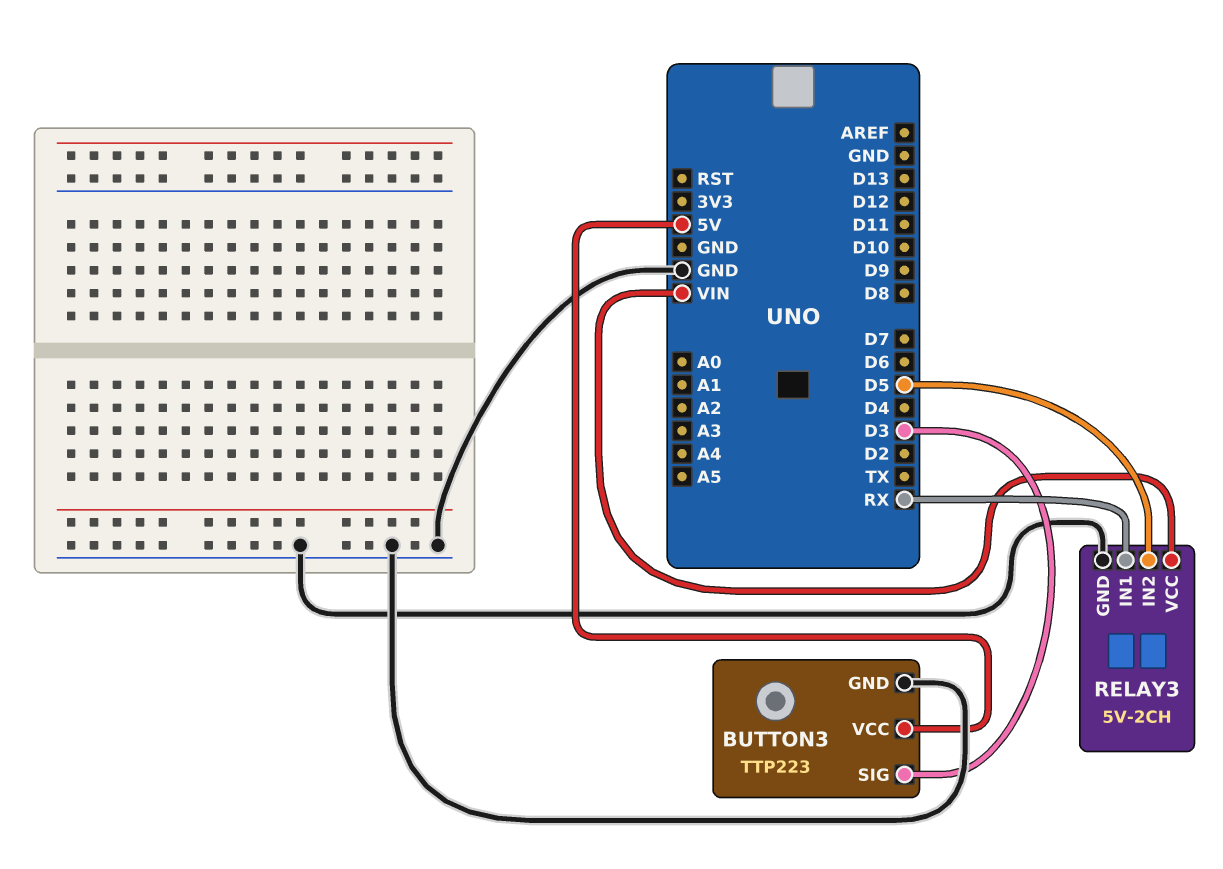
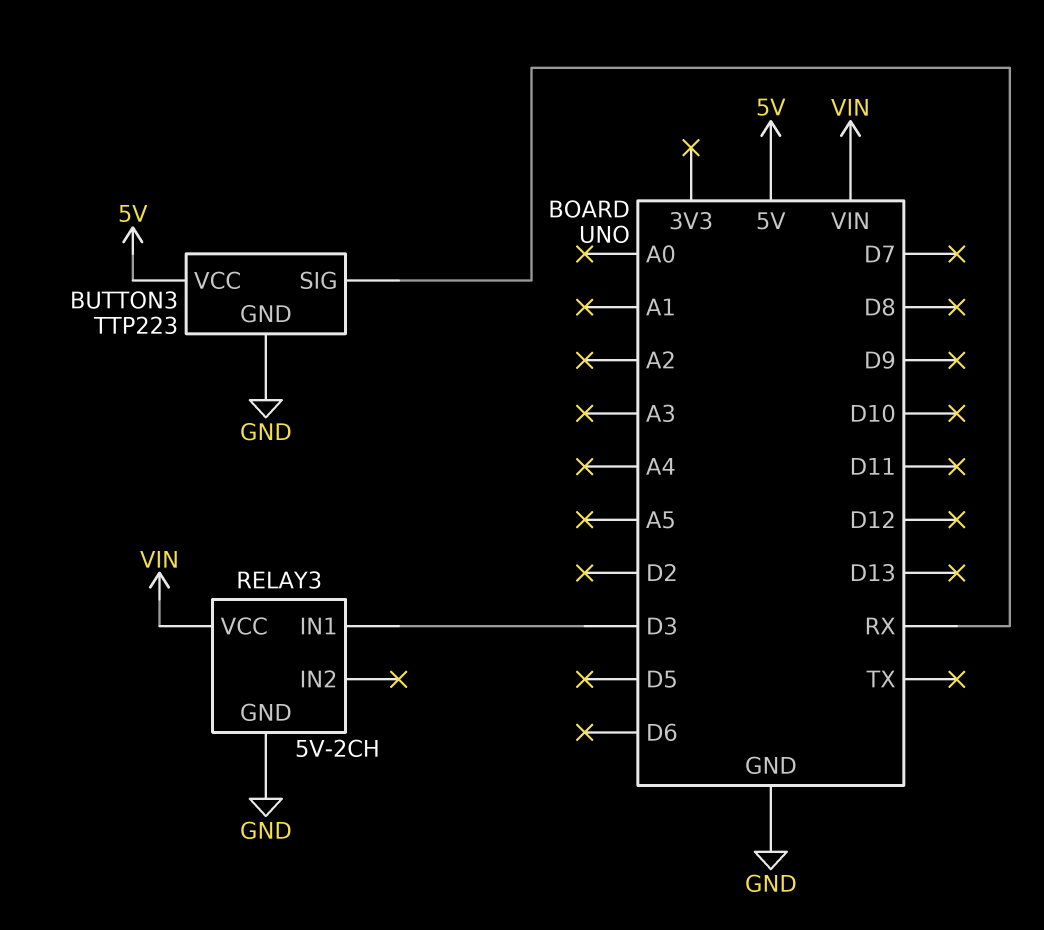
BUTTON3 pin SIG: D3 -> RX
RELAY3 pin IN1: RX -> D3
RELAY3 pin IN2: D5 -> none

